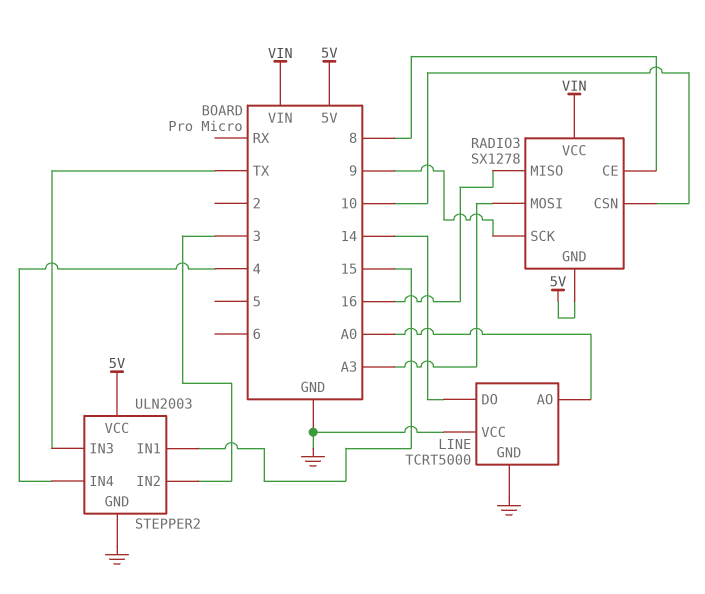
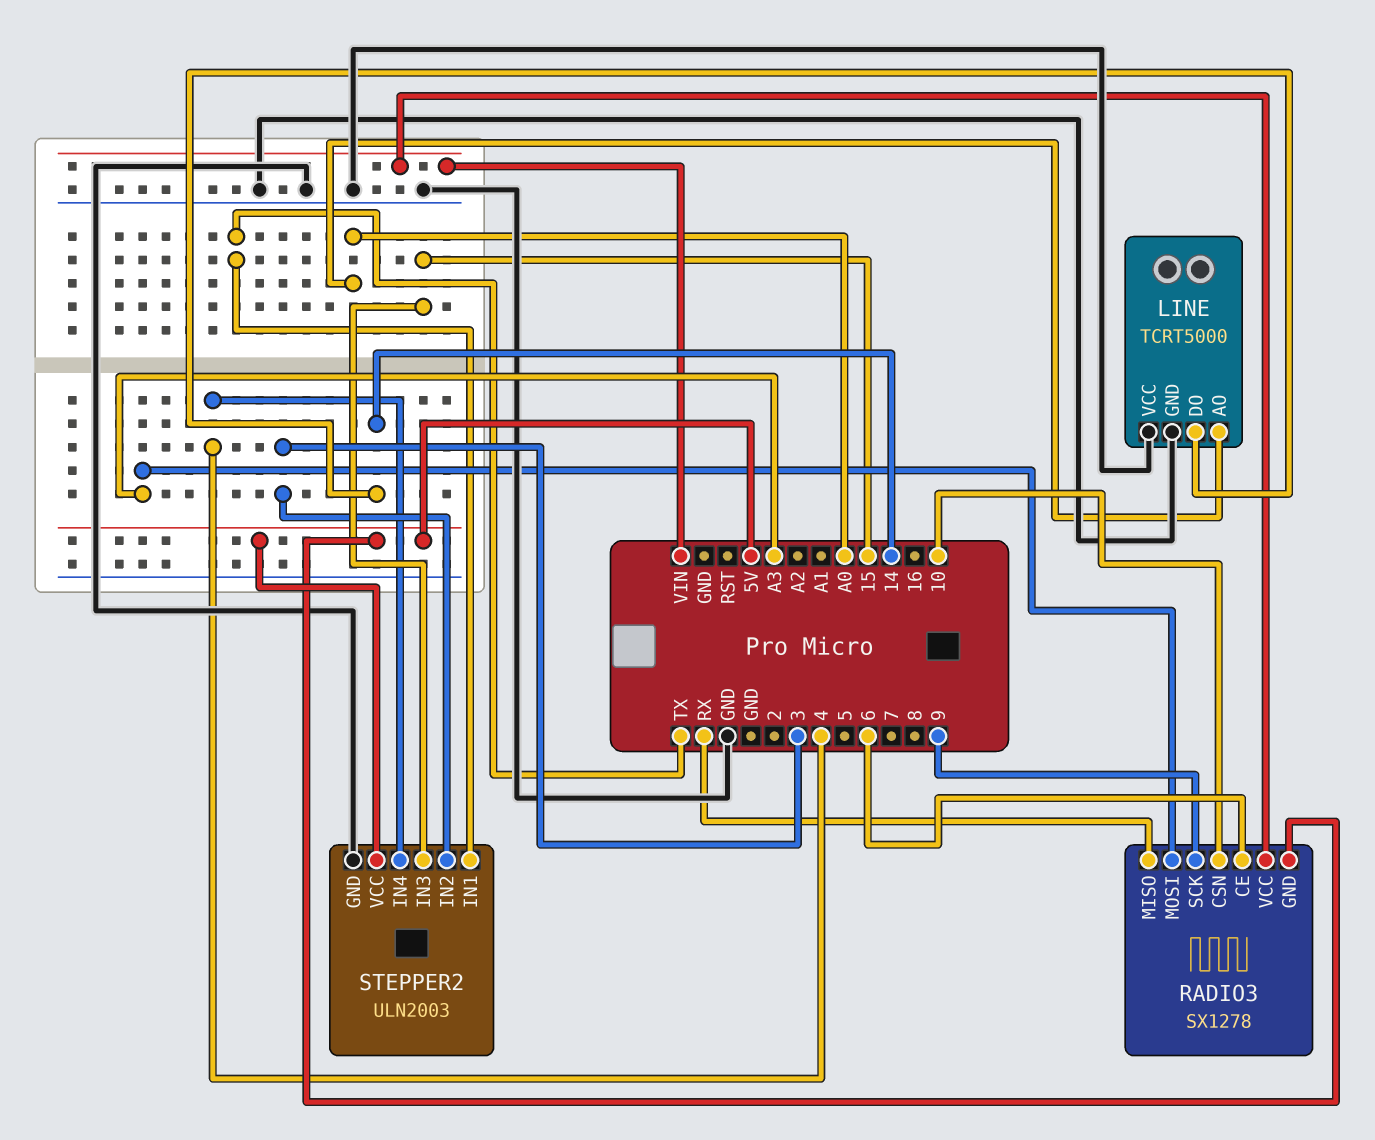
RADIO3 pin CE: 8 -> 6
RADIO3 pin MISO: 16 -> RX
STEPPER2 pin IN1: 15 -> TX
STEPPER2 pin IN3: TX -> 15

